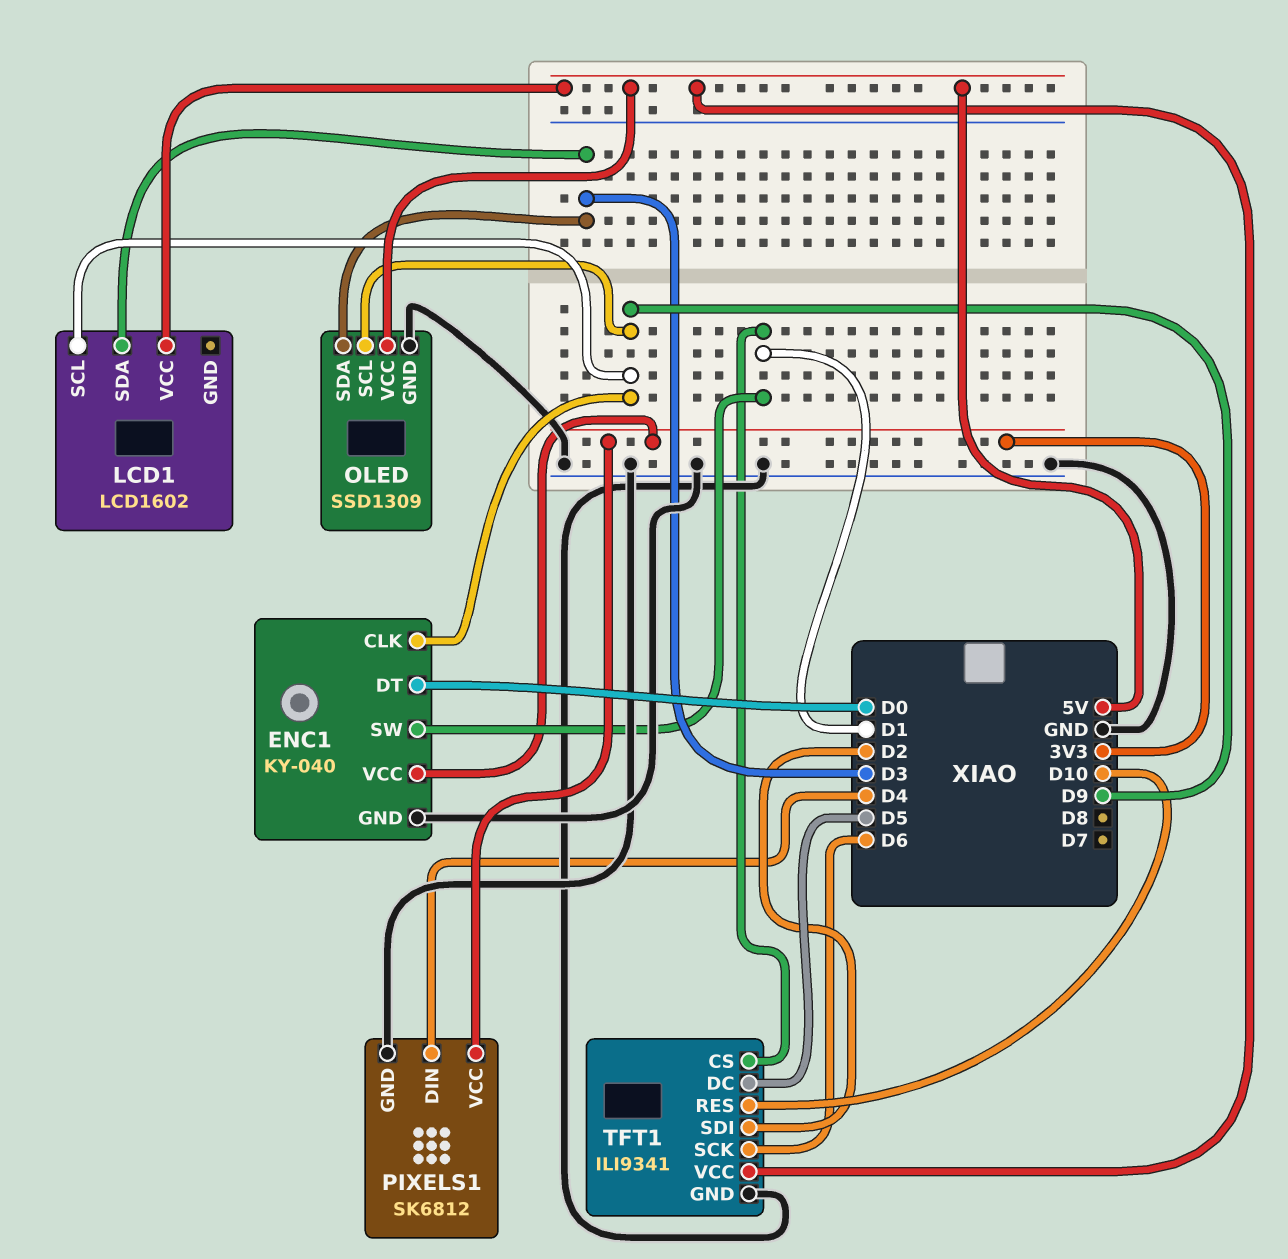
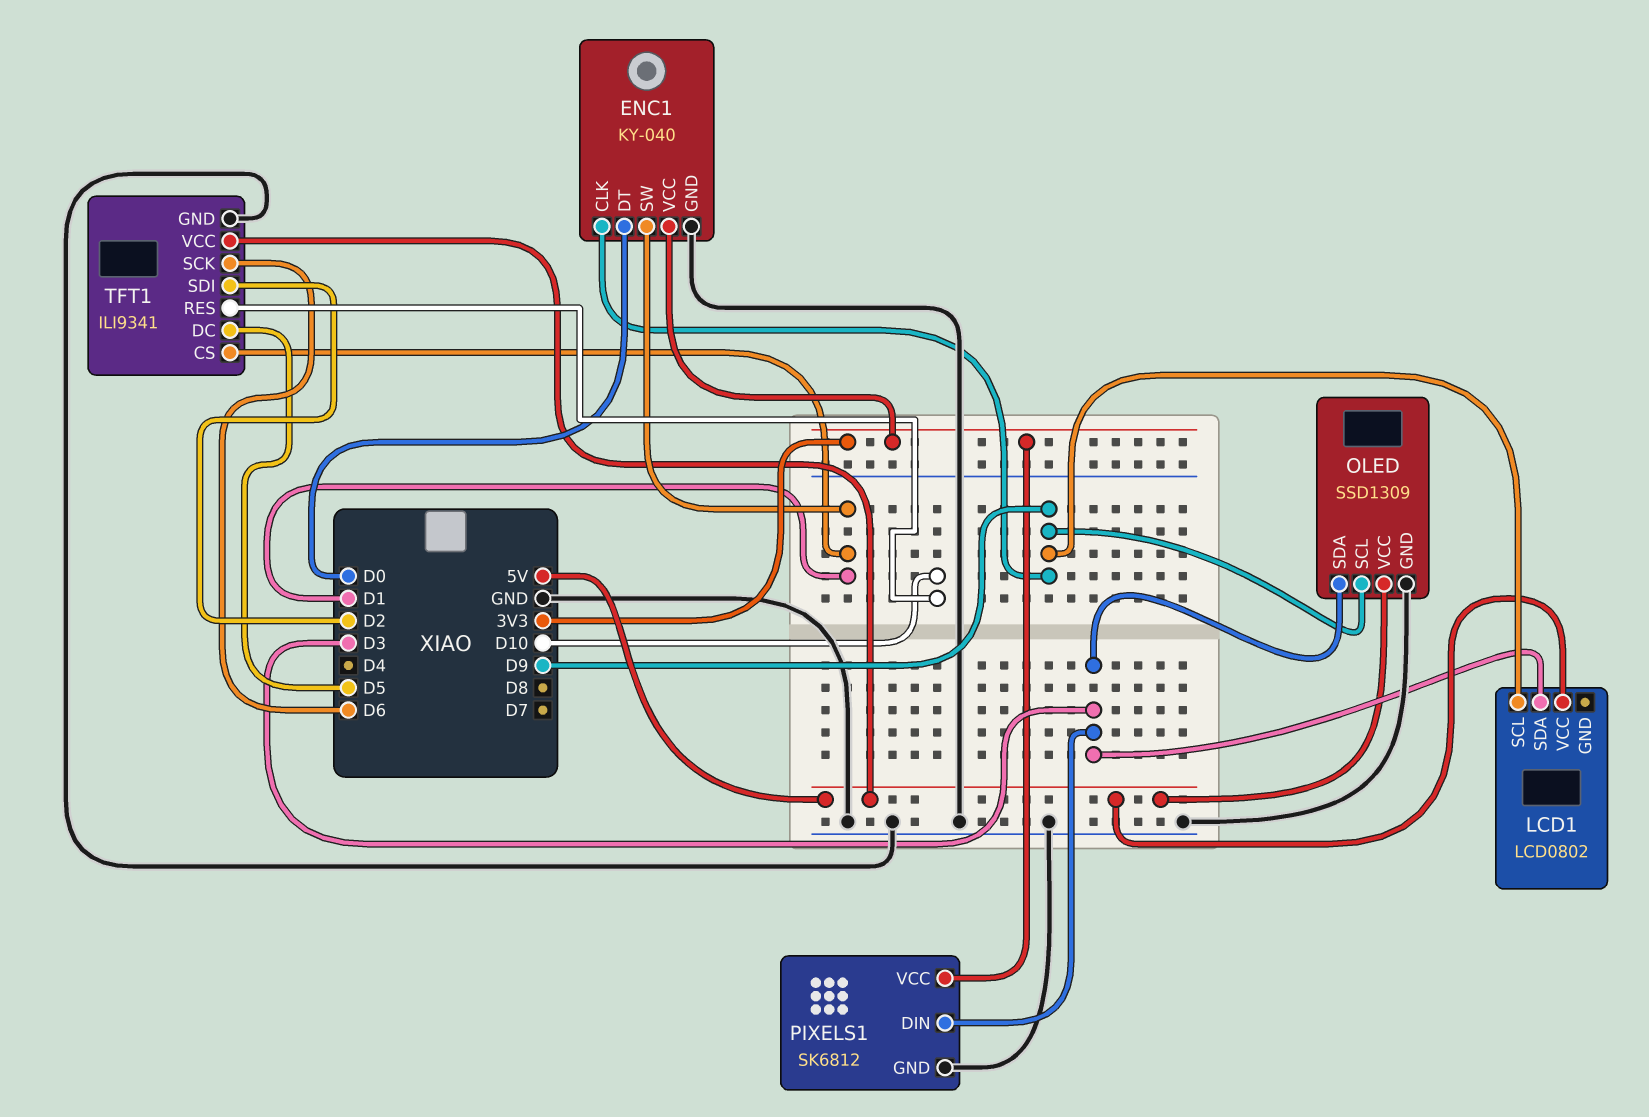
LCD1: LCD1602 -> LCD0802
PIXELS1 pin DIN: D4 -> D3

